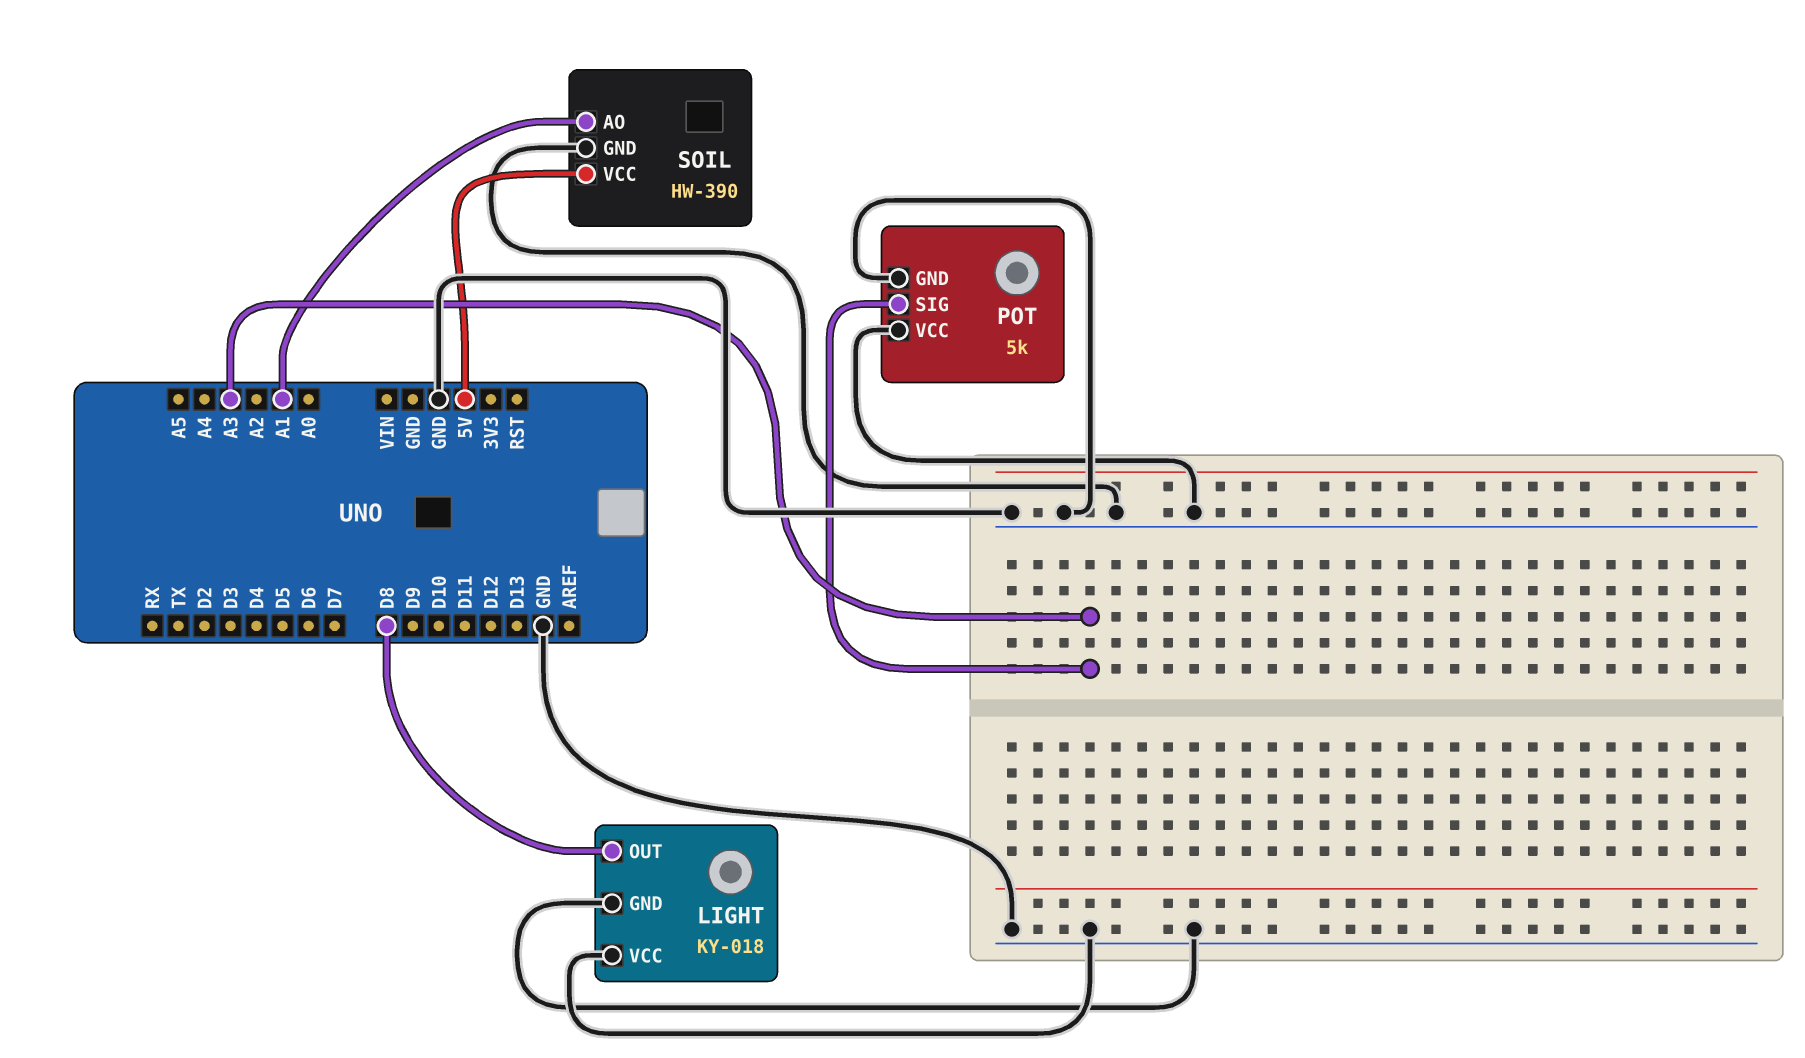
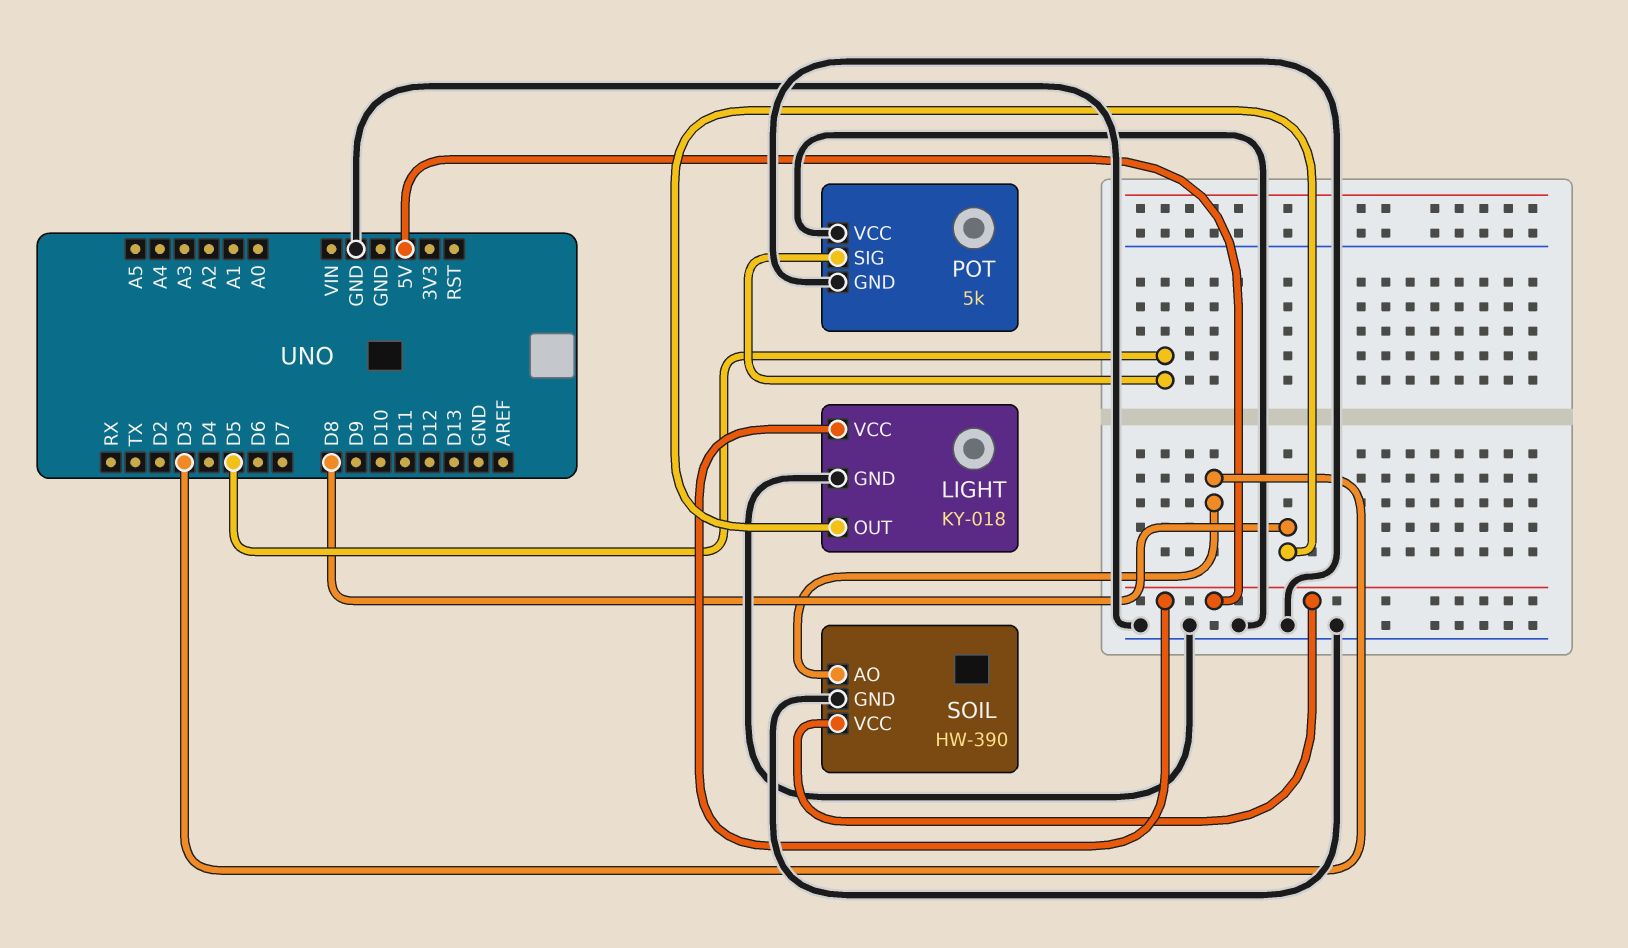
LIGHT pin VCC: GND -> 5V
POT pin SIG: A3 -> D5
SOIL pin AO: A1 -> D3

